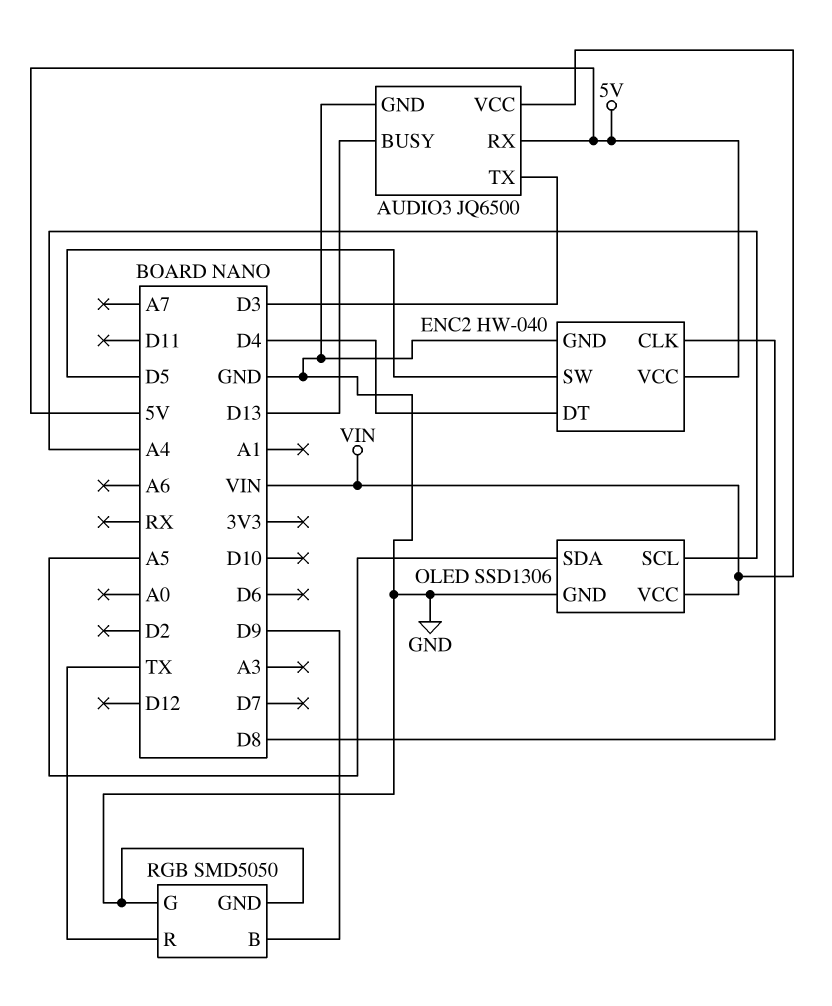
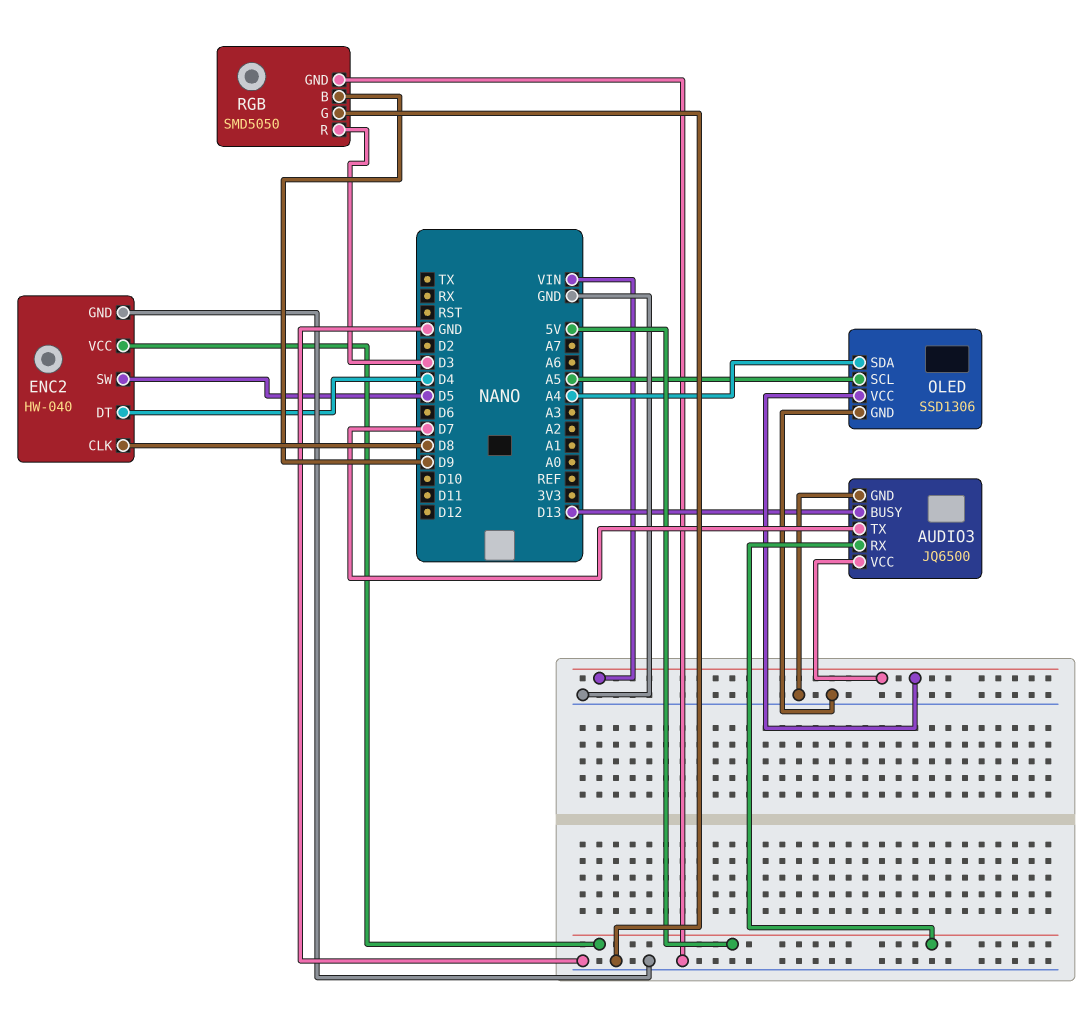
AUDIO3 pin TX: D3 -> D7
OLED pin SCL: A4 -> A5
OLED pin SDA: A5 -> A4
RGB pin R: TX -> D3

